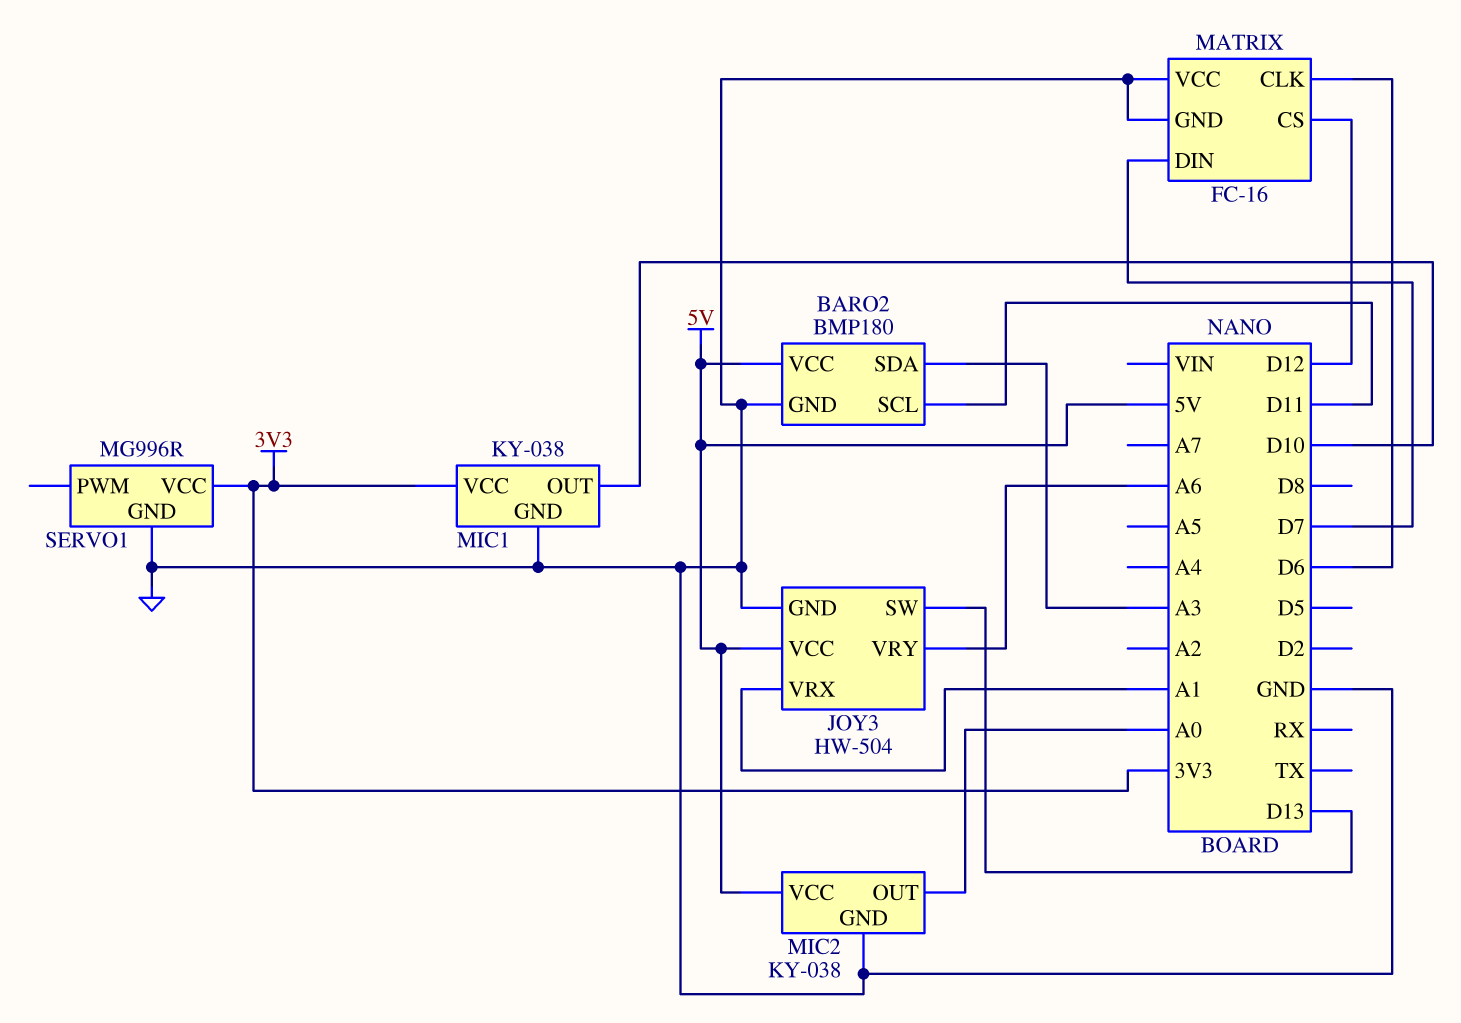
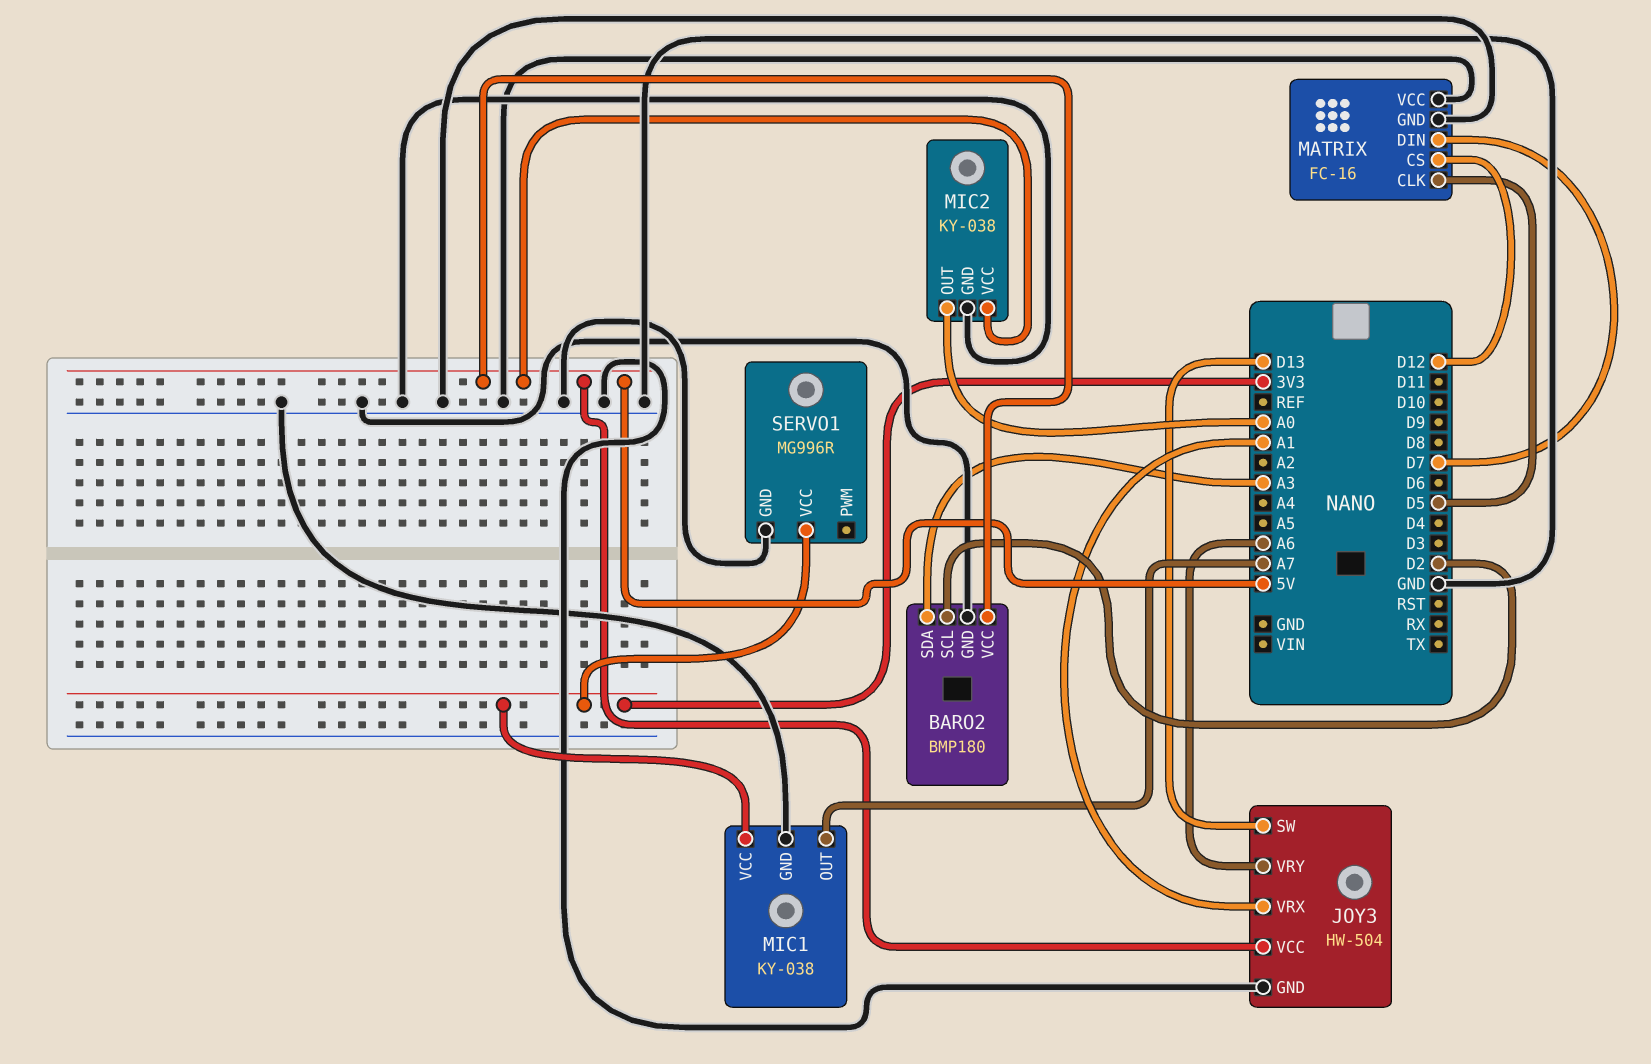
BARO2 pin SCL: D11 -> D2
MATRIX pin CLK: D6 -> D5
MIC1 pin OUT: D10 -> A7

